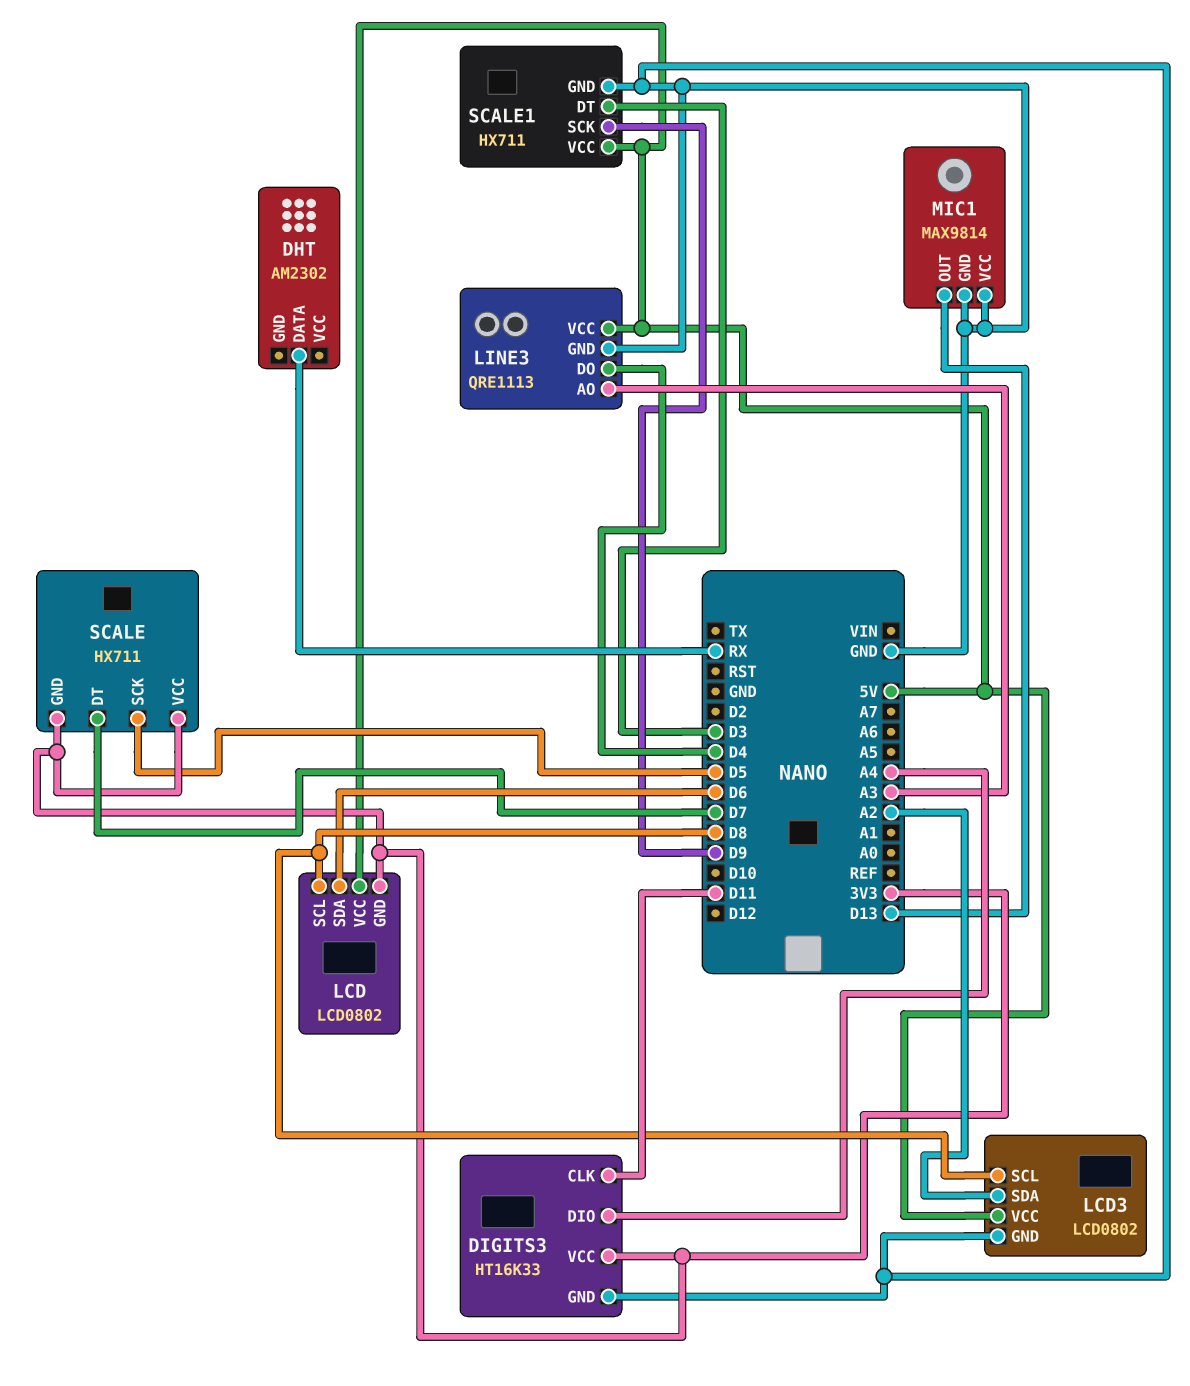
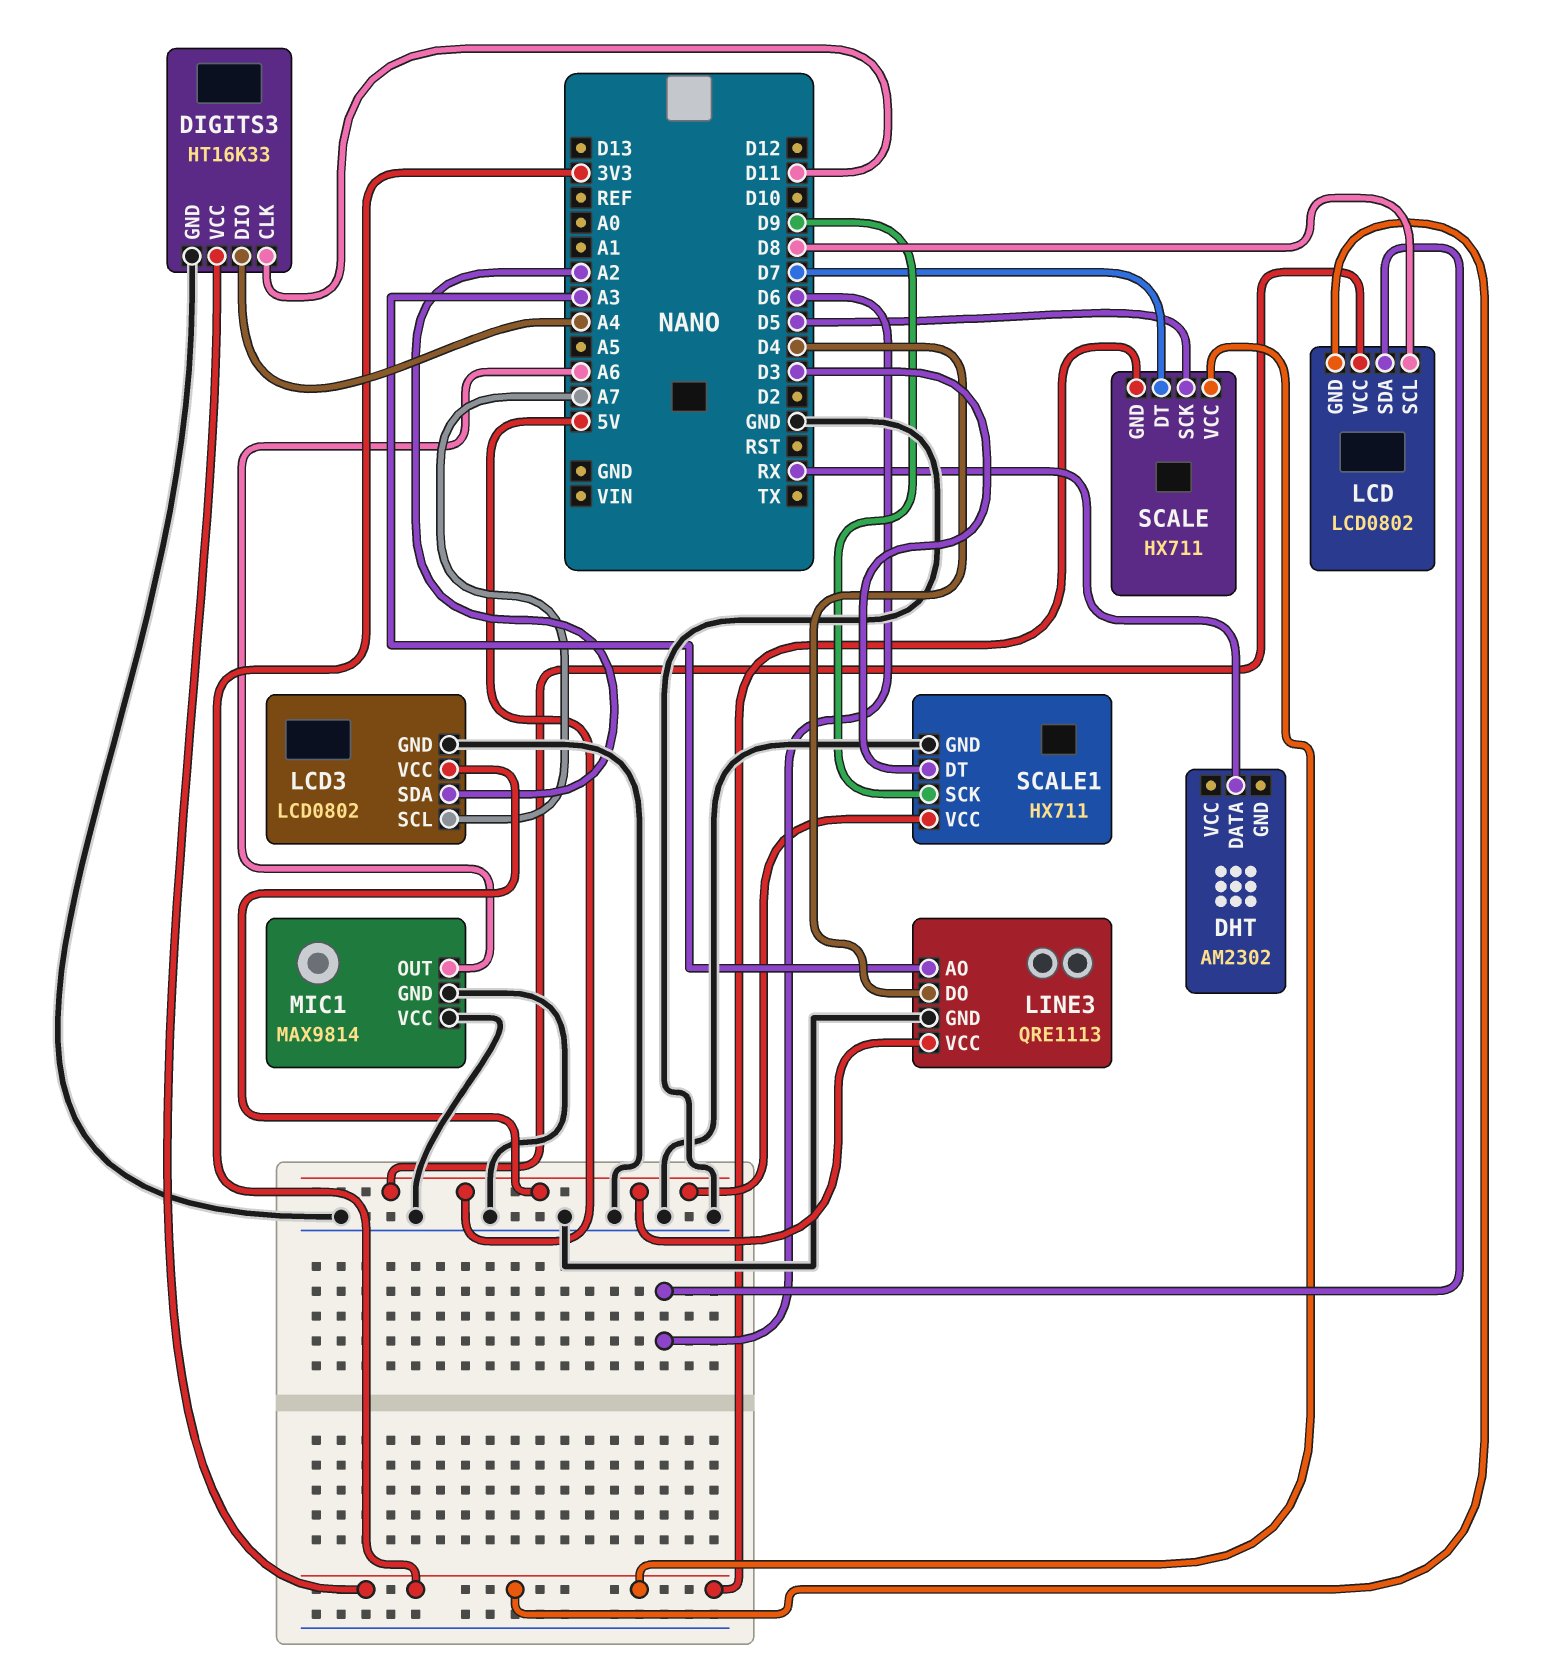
LCD3 pin SCL: D8 -> A7
MIC1 pin OUT: D13 -> A6

